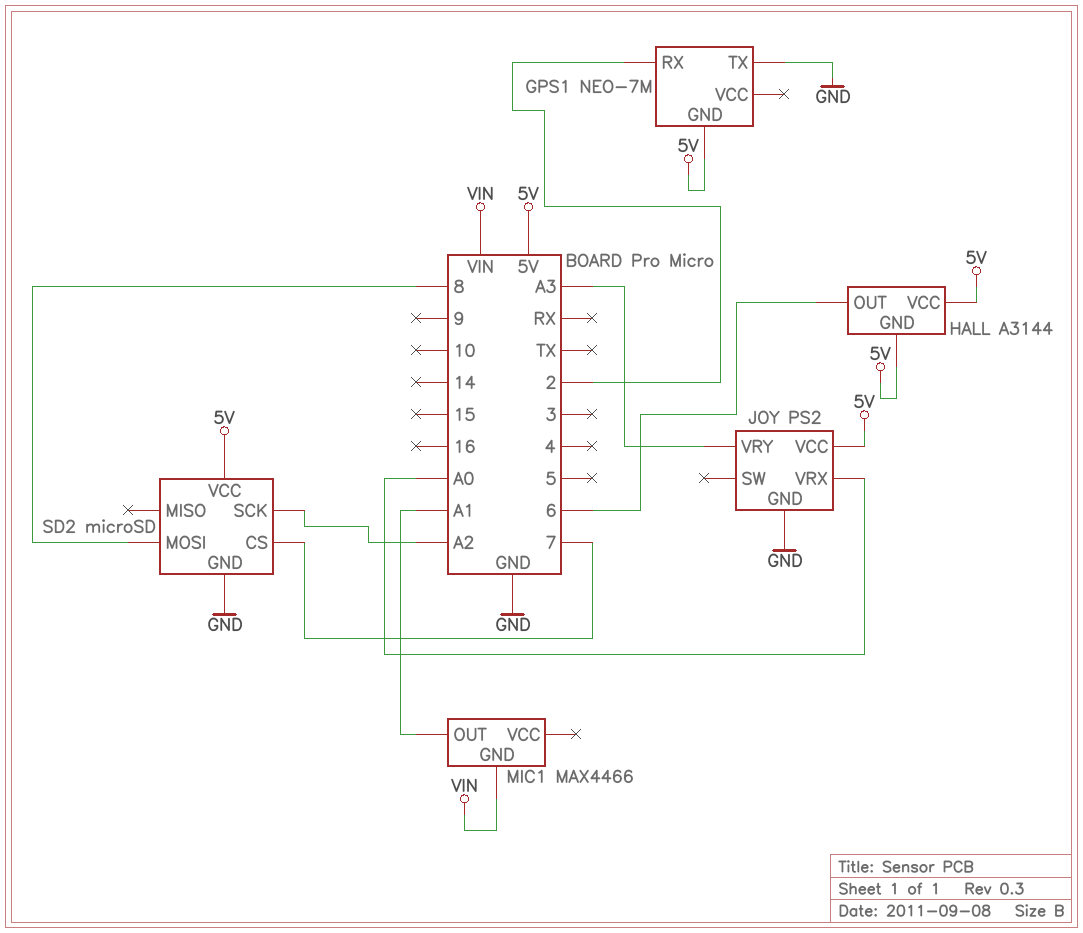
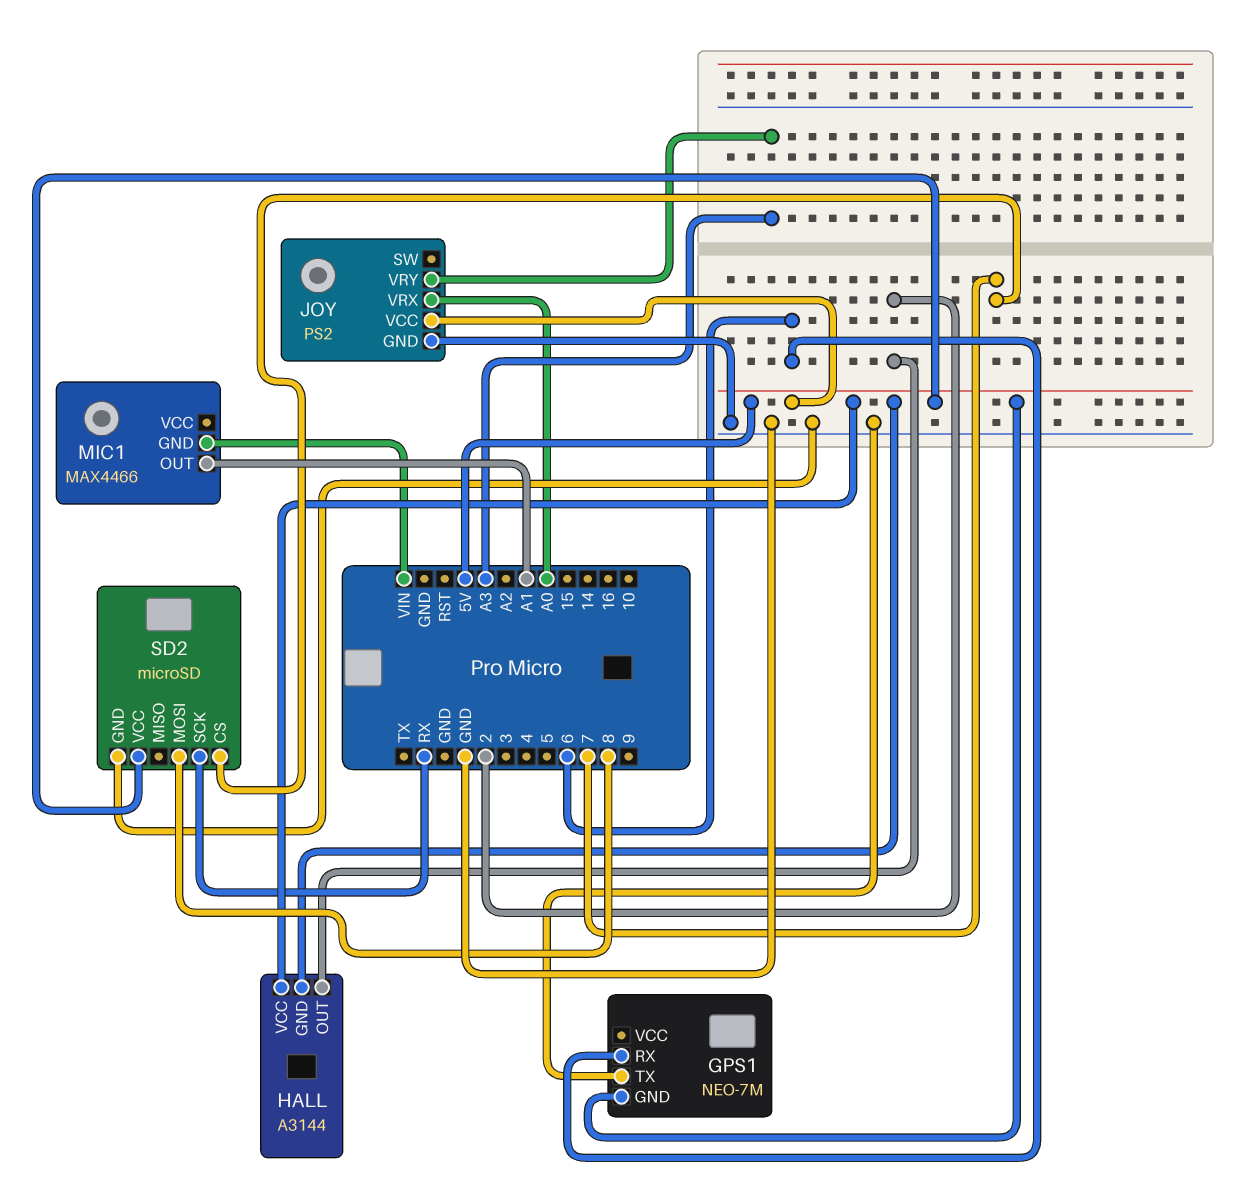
GPS1 pin RX: 2 -> 6
HALL pin OUT: 6 -> 2
SD2 pin SCK: A2 -> RX

